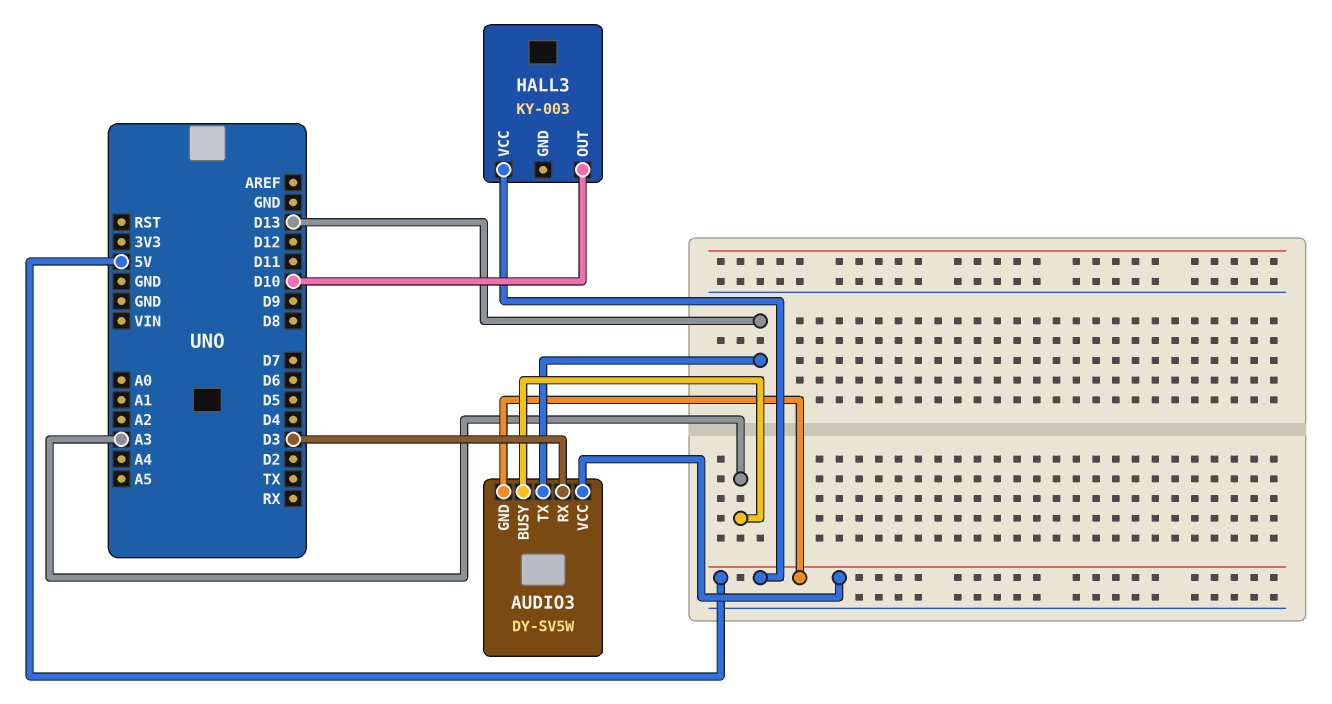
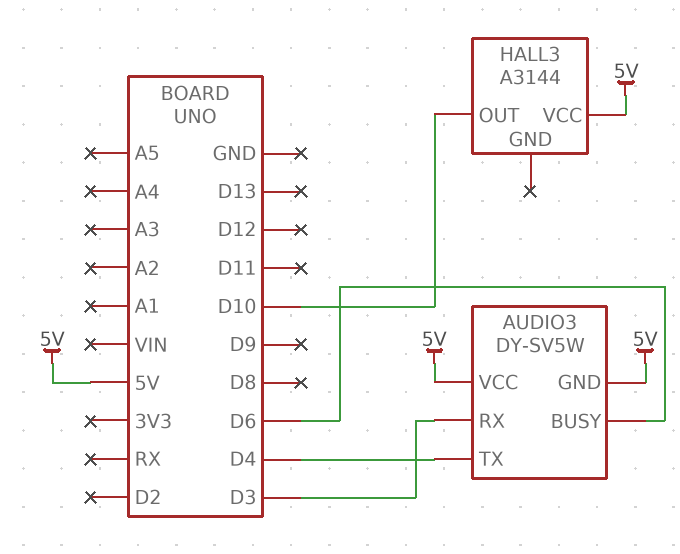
AUDIO3 pin BUSY: A3 -> D6
AUDIO3 pin TX: D13 -> D4
HALL3: KY-003 -> A3144

